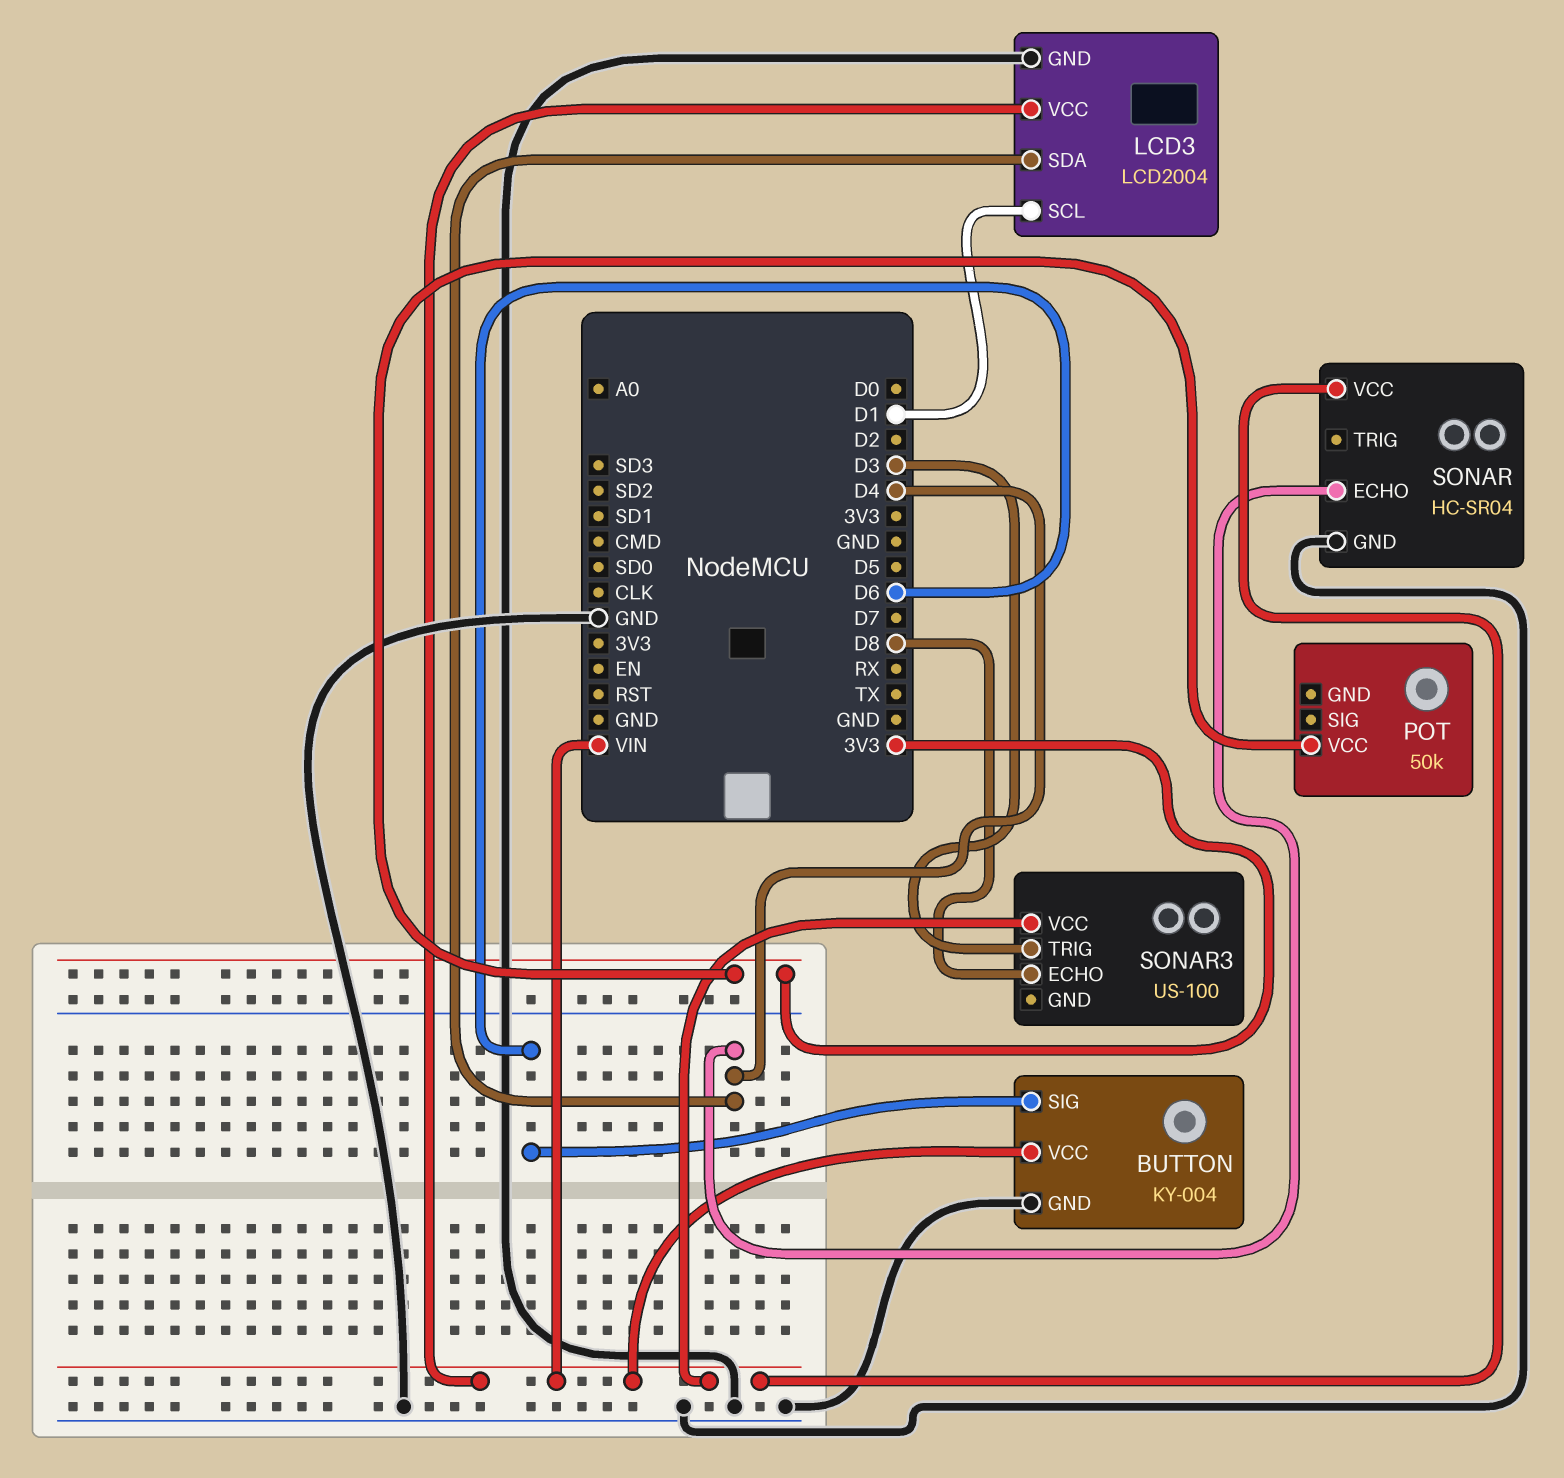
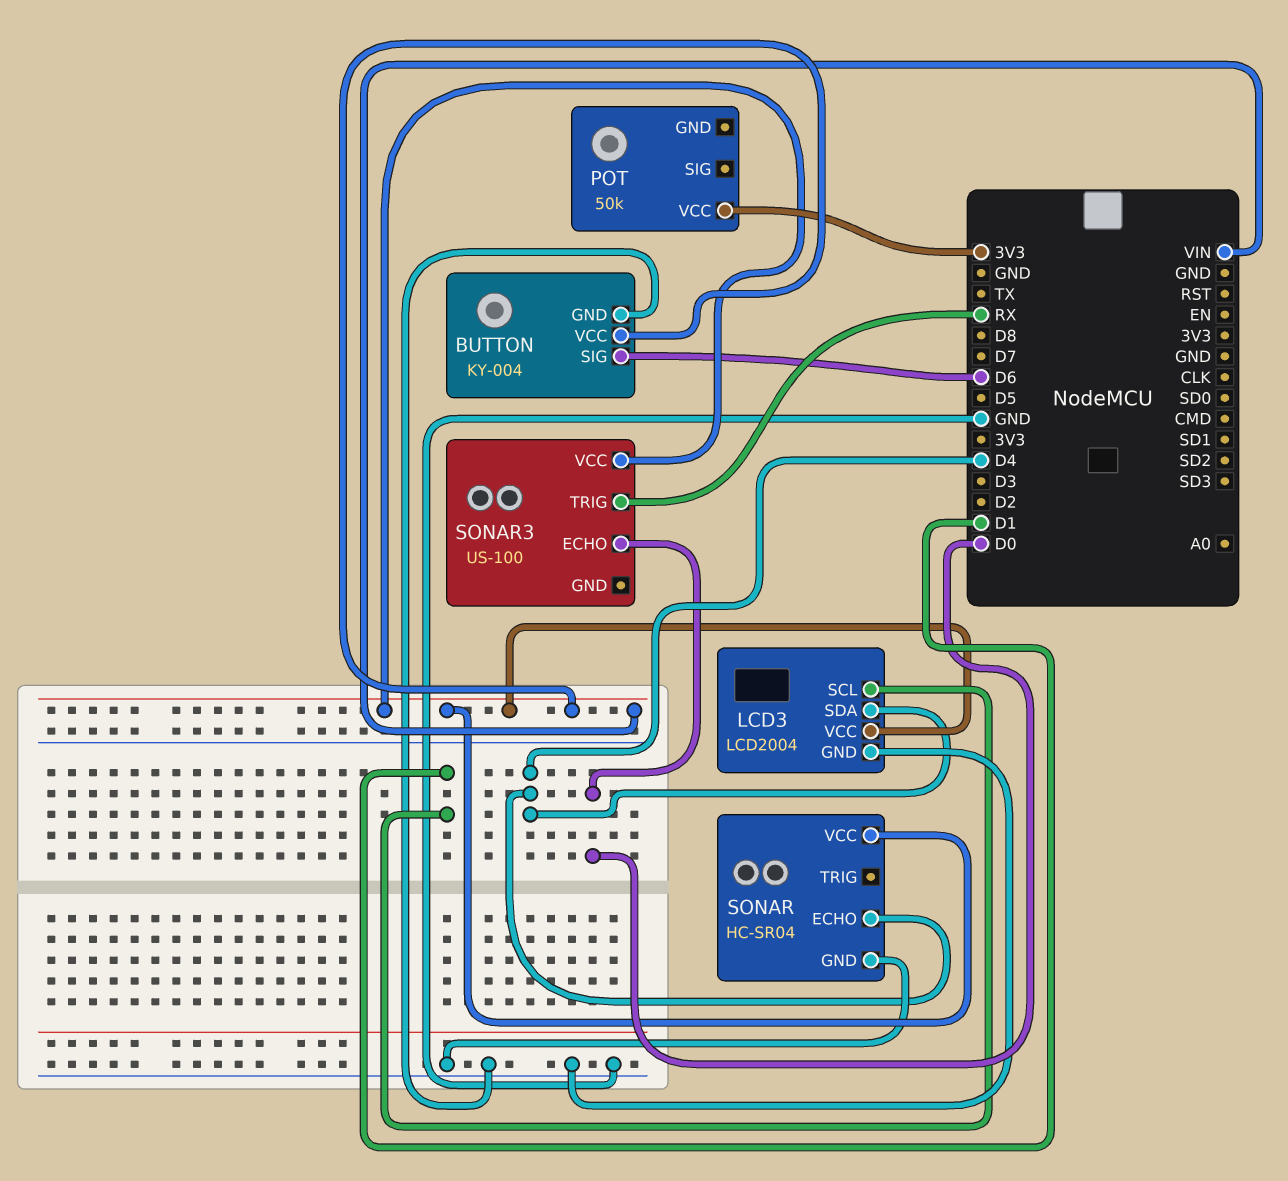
SONAR3 pin ECHO: D8 -> D0
SONAR3 pin TRIG: D3 -> RX

